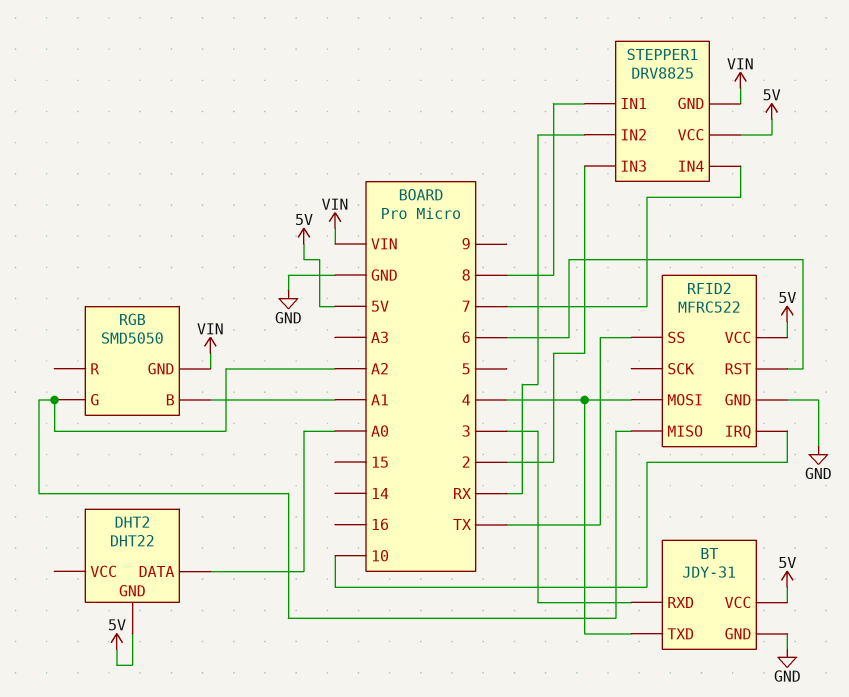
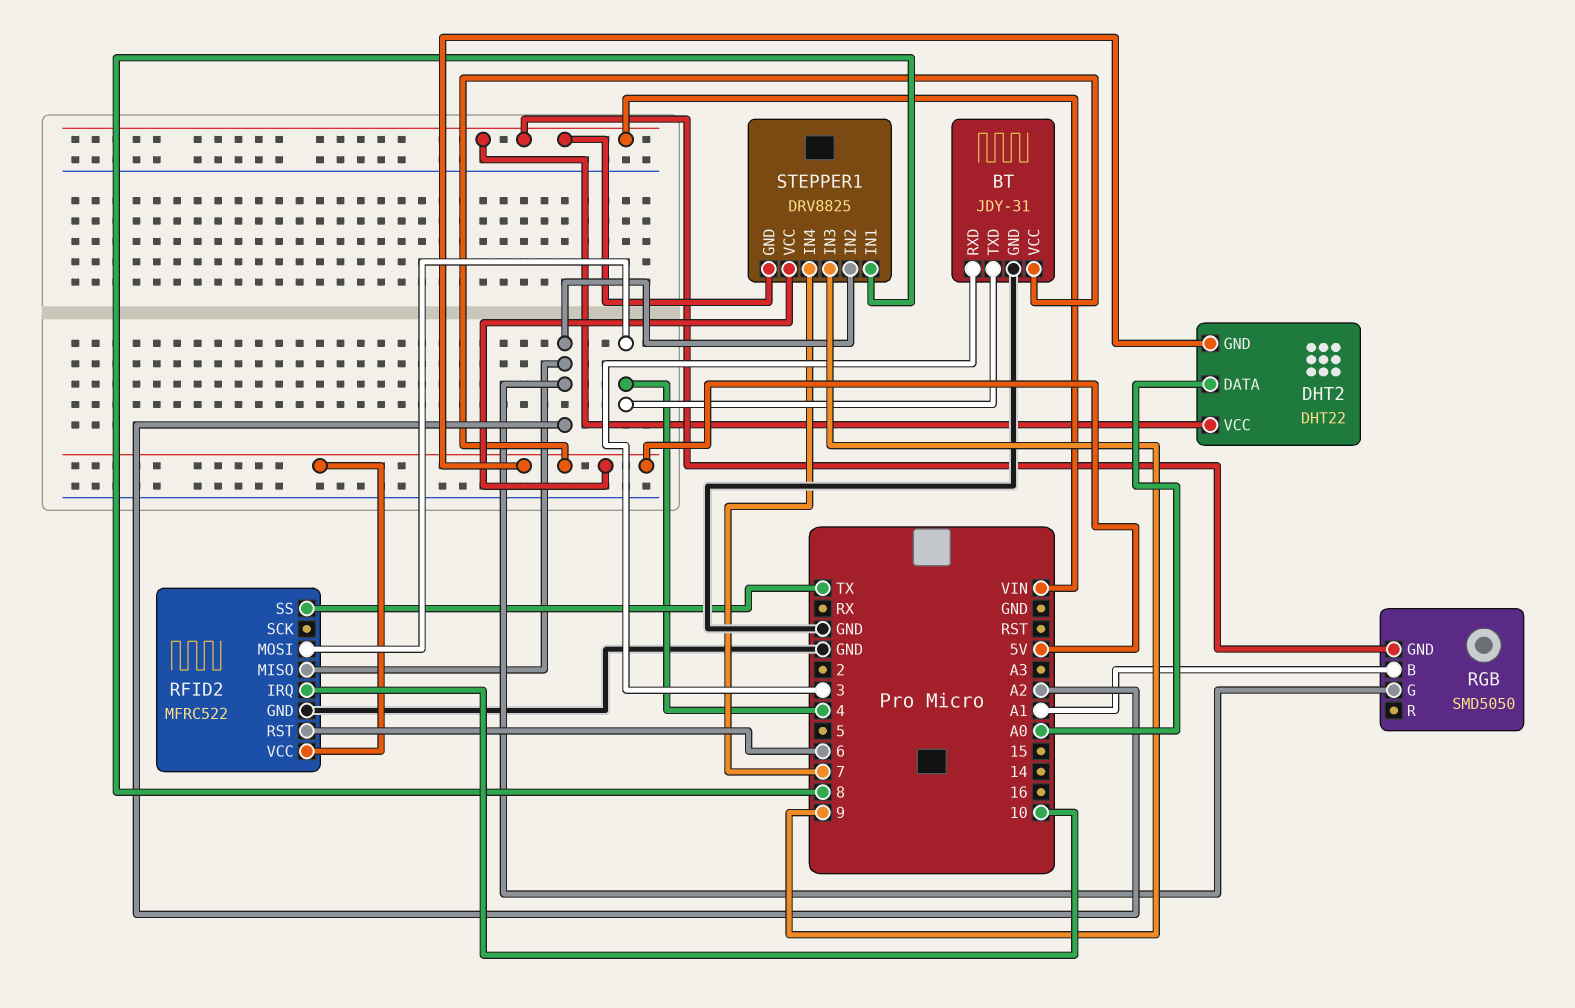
DHT2 pin VCC: none -> VIN
STEPPER1 pin IN2: RX -> A2
STEPPER1 pin IN3: 2 -> 9

